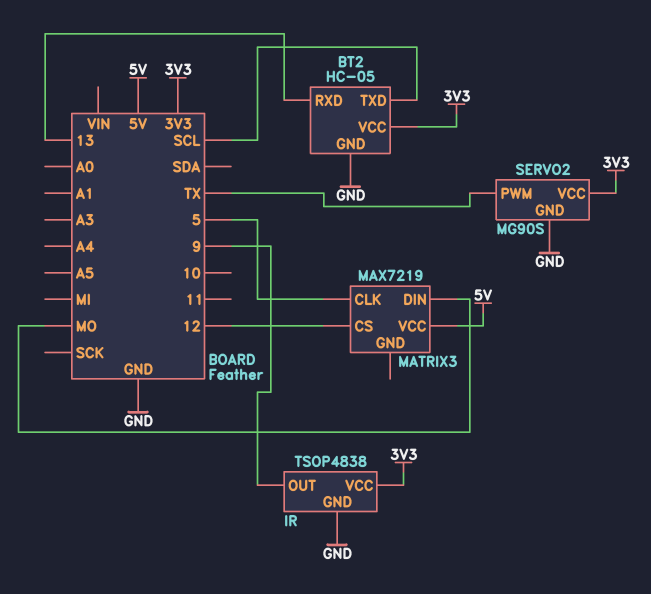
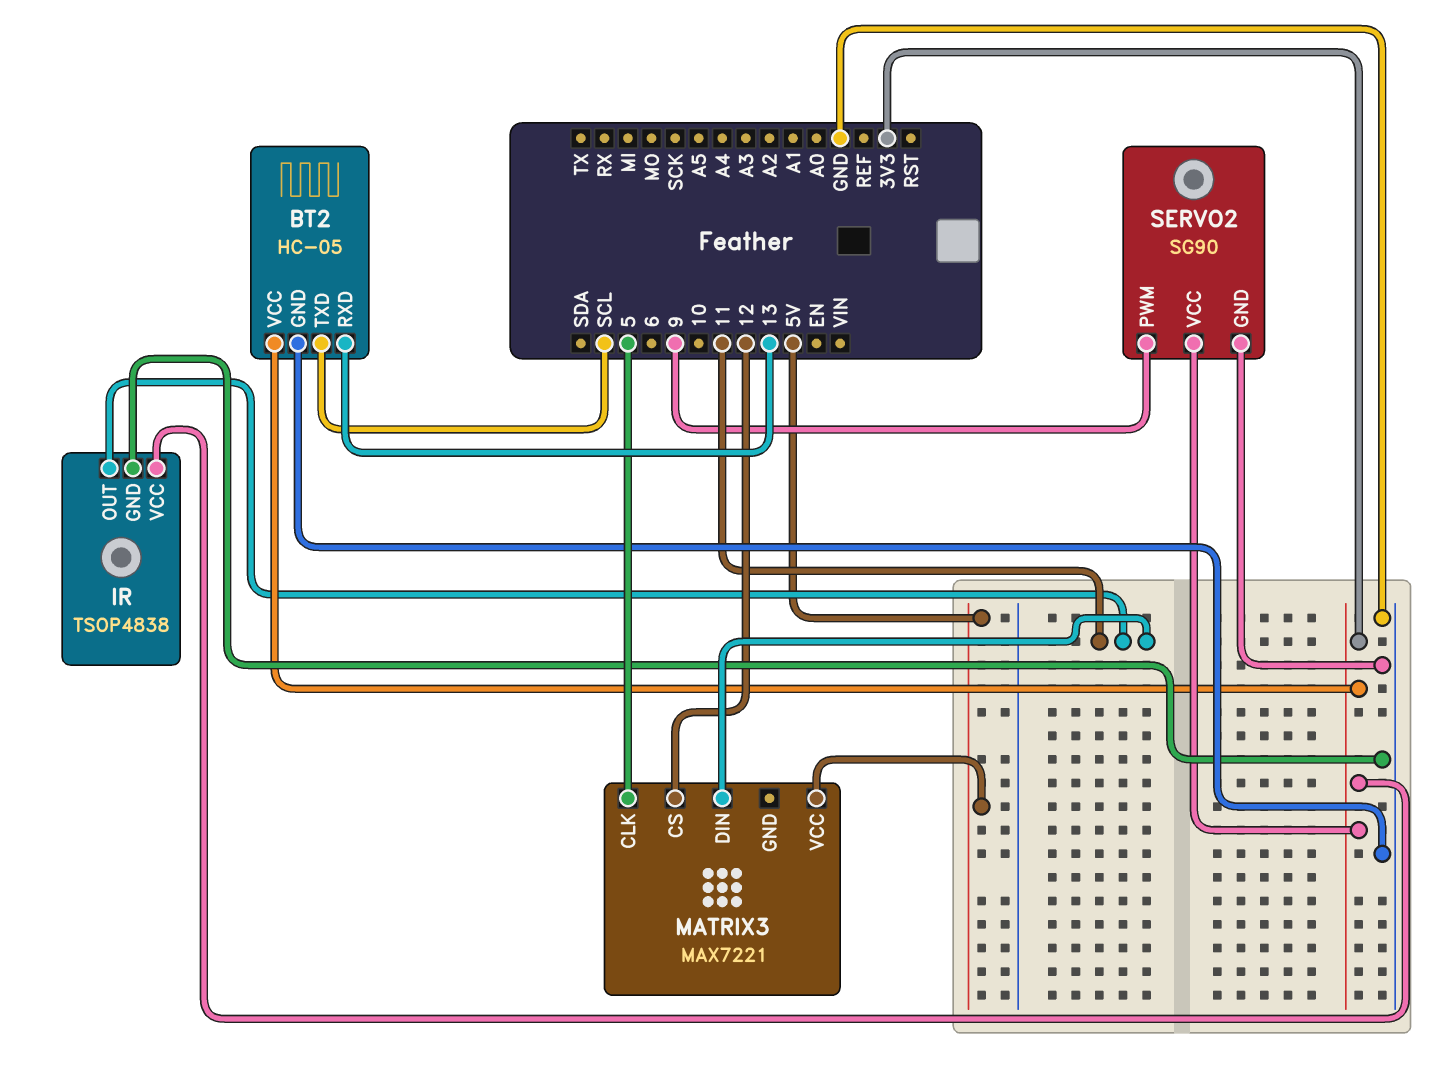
IR pin OUT: 9 -> 11
MATRIX3: MAX7219 -> MAX7221
MATRIX3 pin DIN: MO -> 11
SERVO2: MG90S -> SG90
SERVO2 pin PWM: TX -> 9

